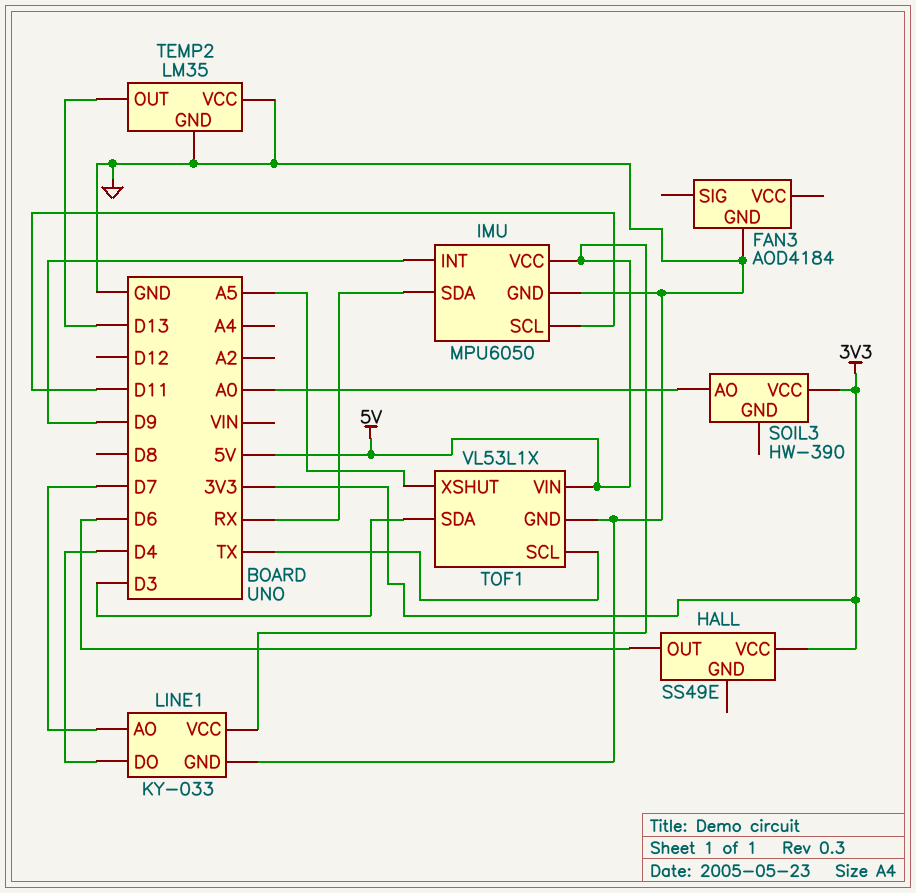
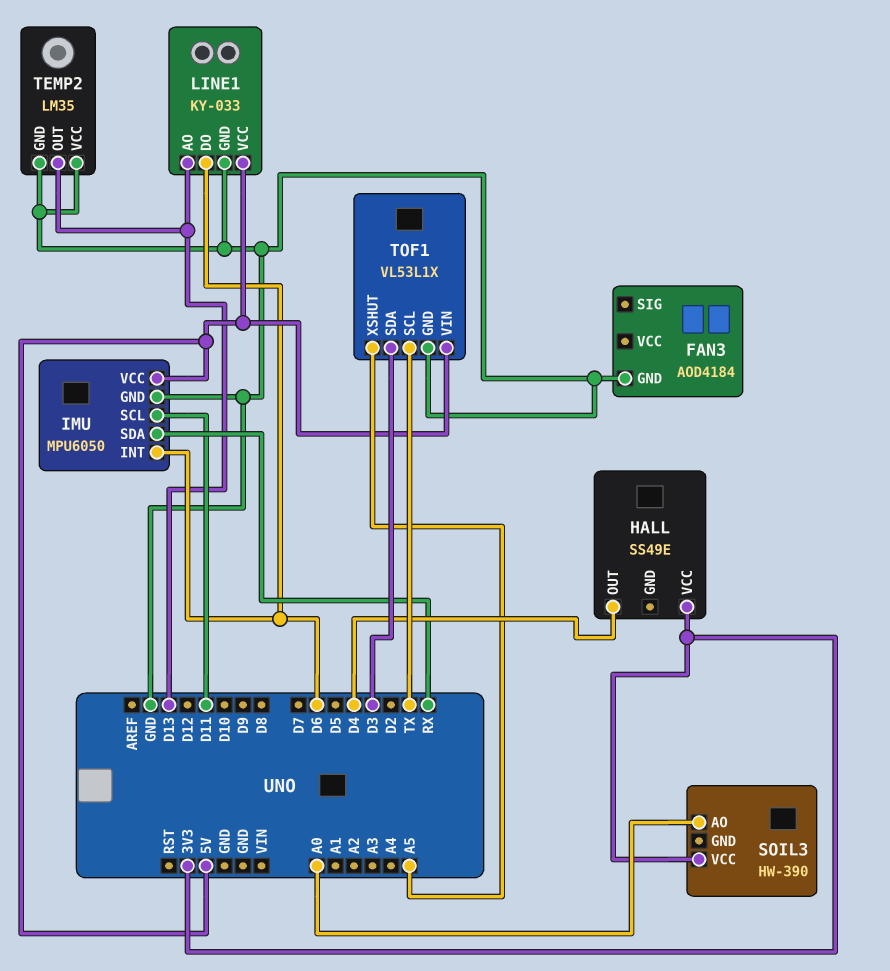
HALL pin OUT: D6 -> D4
IMU pin INT: D9 -> D6
LINE1 pin AO: D7 -> D13
LINE1 pin DO: D4 -> D6

